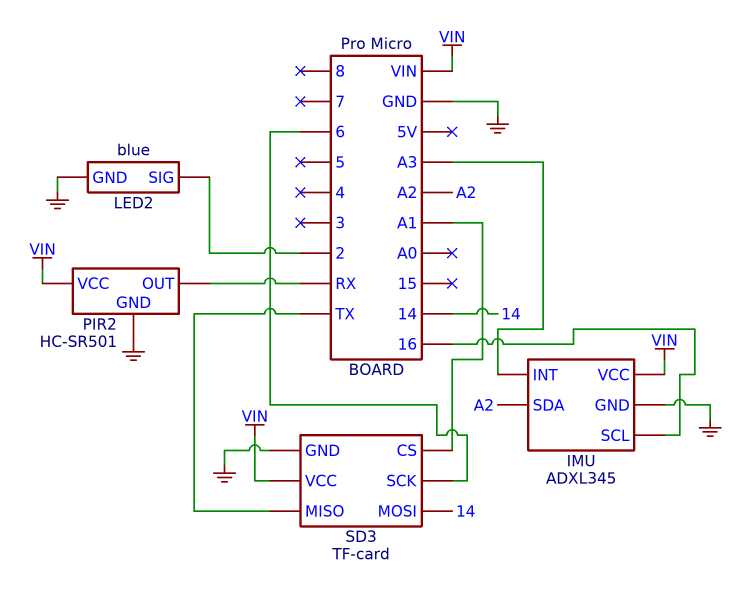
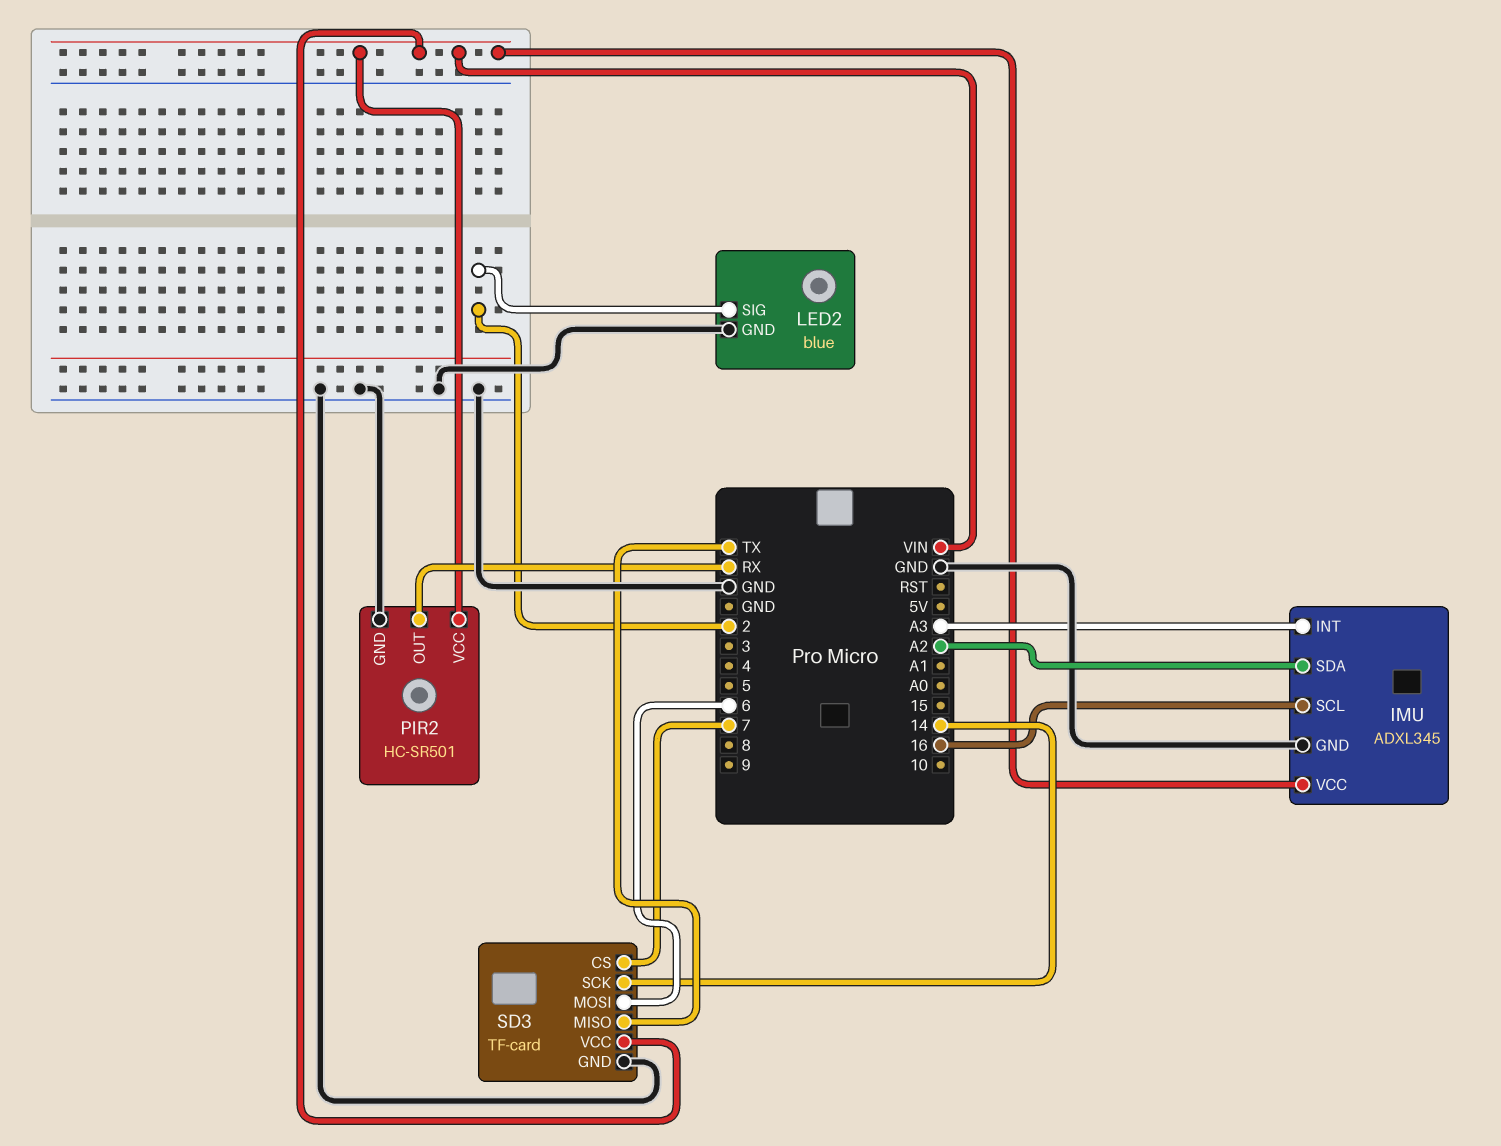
SD3 pin CS: A1 -> 7
SD3 pin MOSI: 14 -> 6
SD3 pin SCK: 6 -> 14

